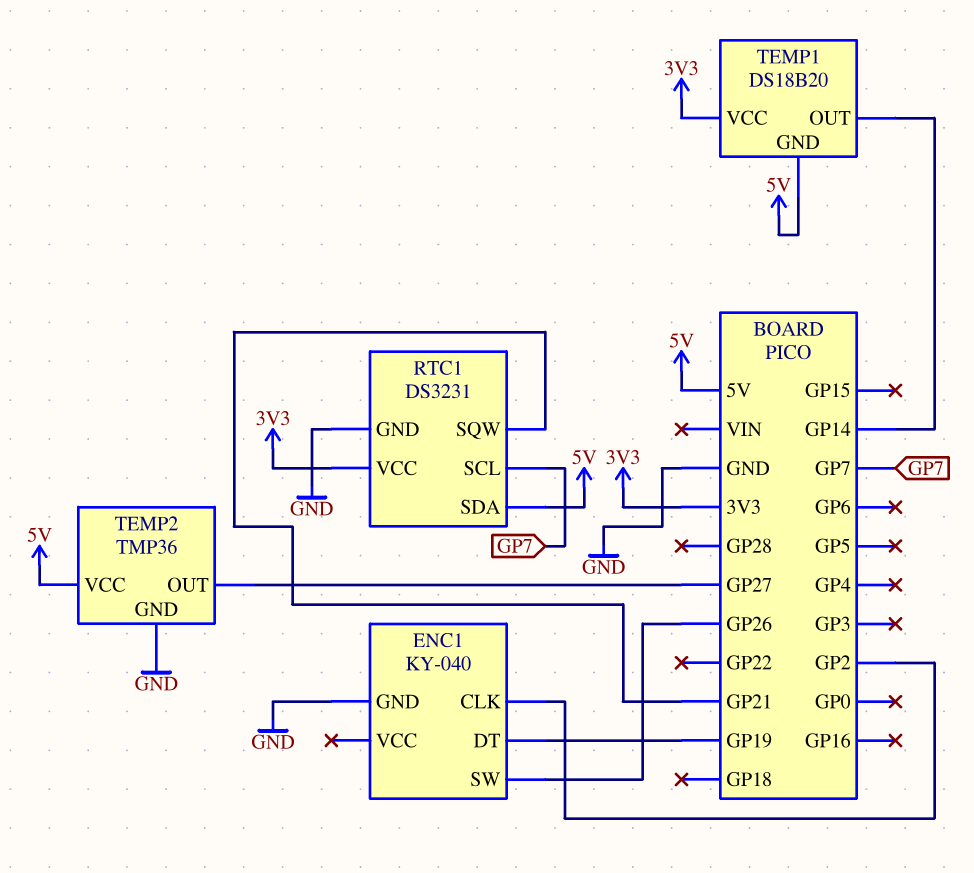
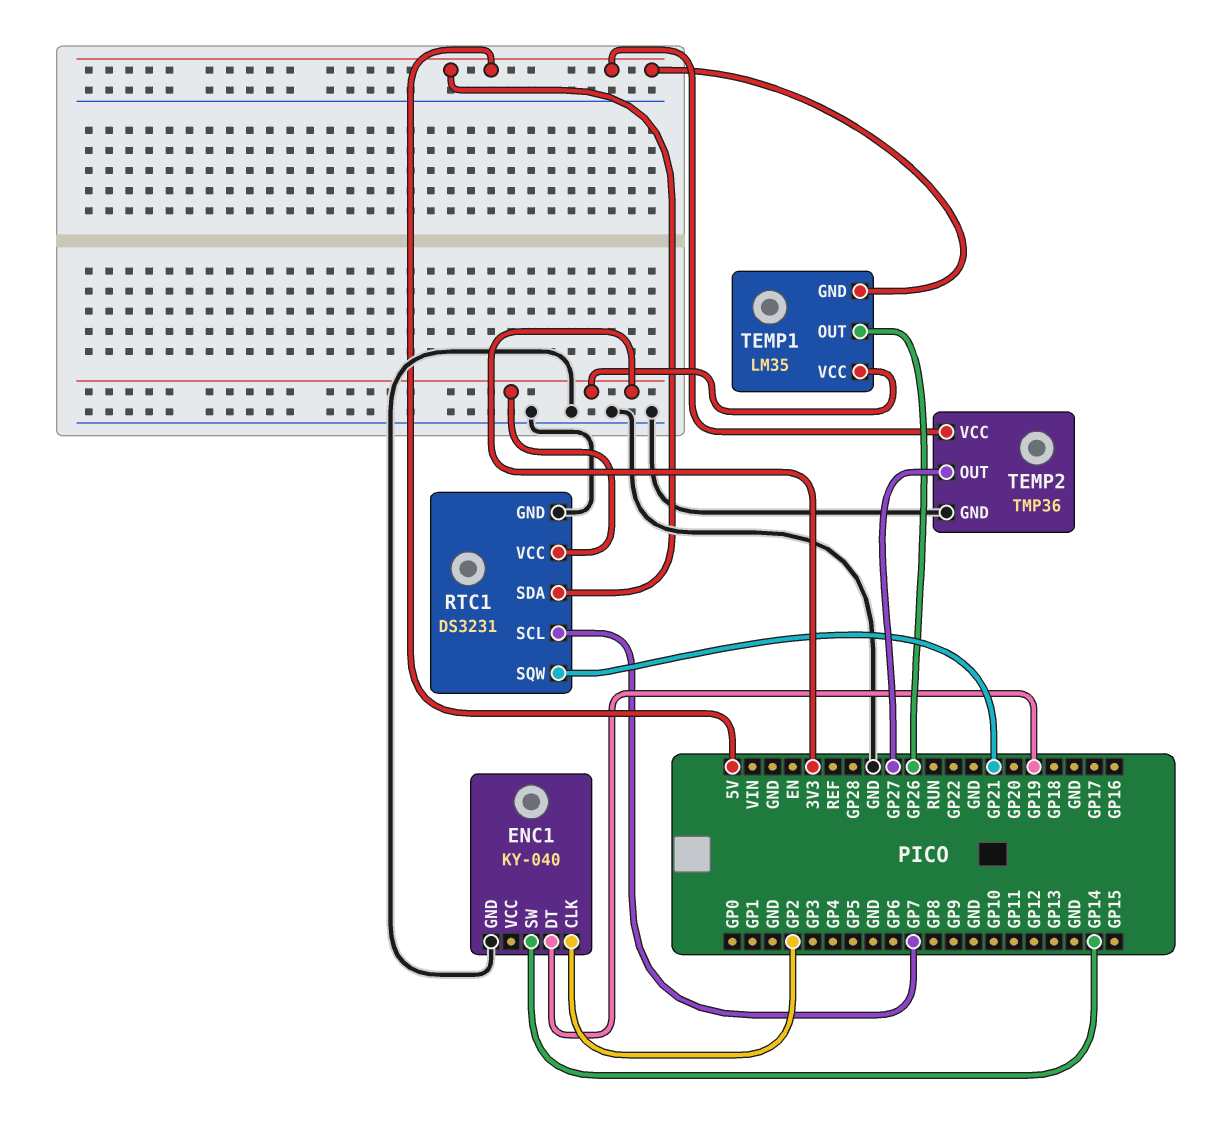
ENC1 pin SW: GP26 -> GP14
TEMP1: DS18B20 -> LM35
TEMP1 pin OUT: GP14 -> GP26

